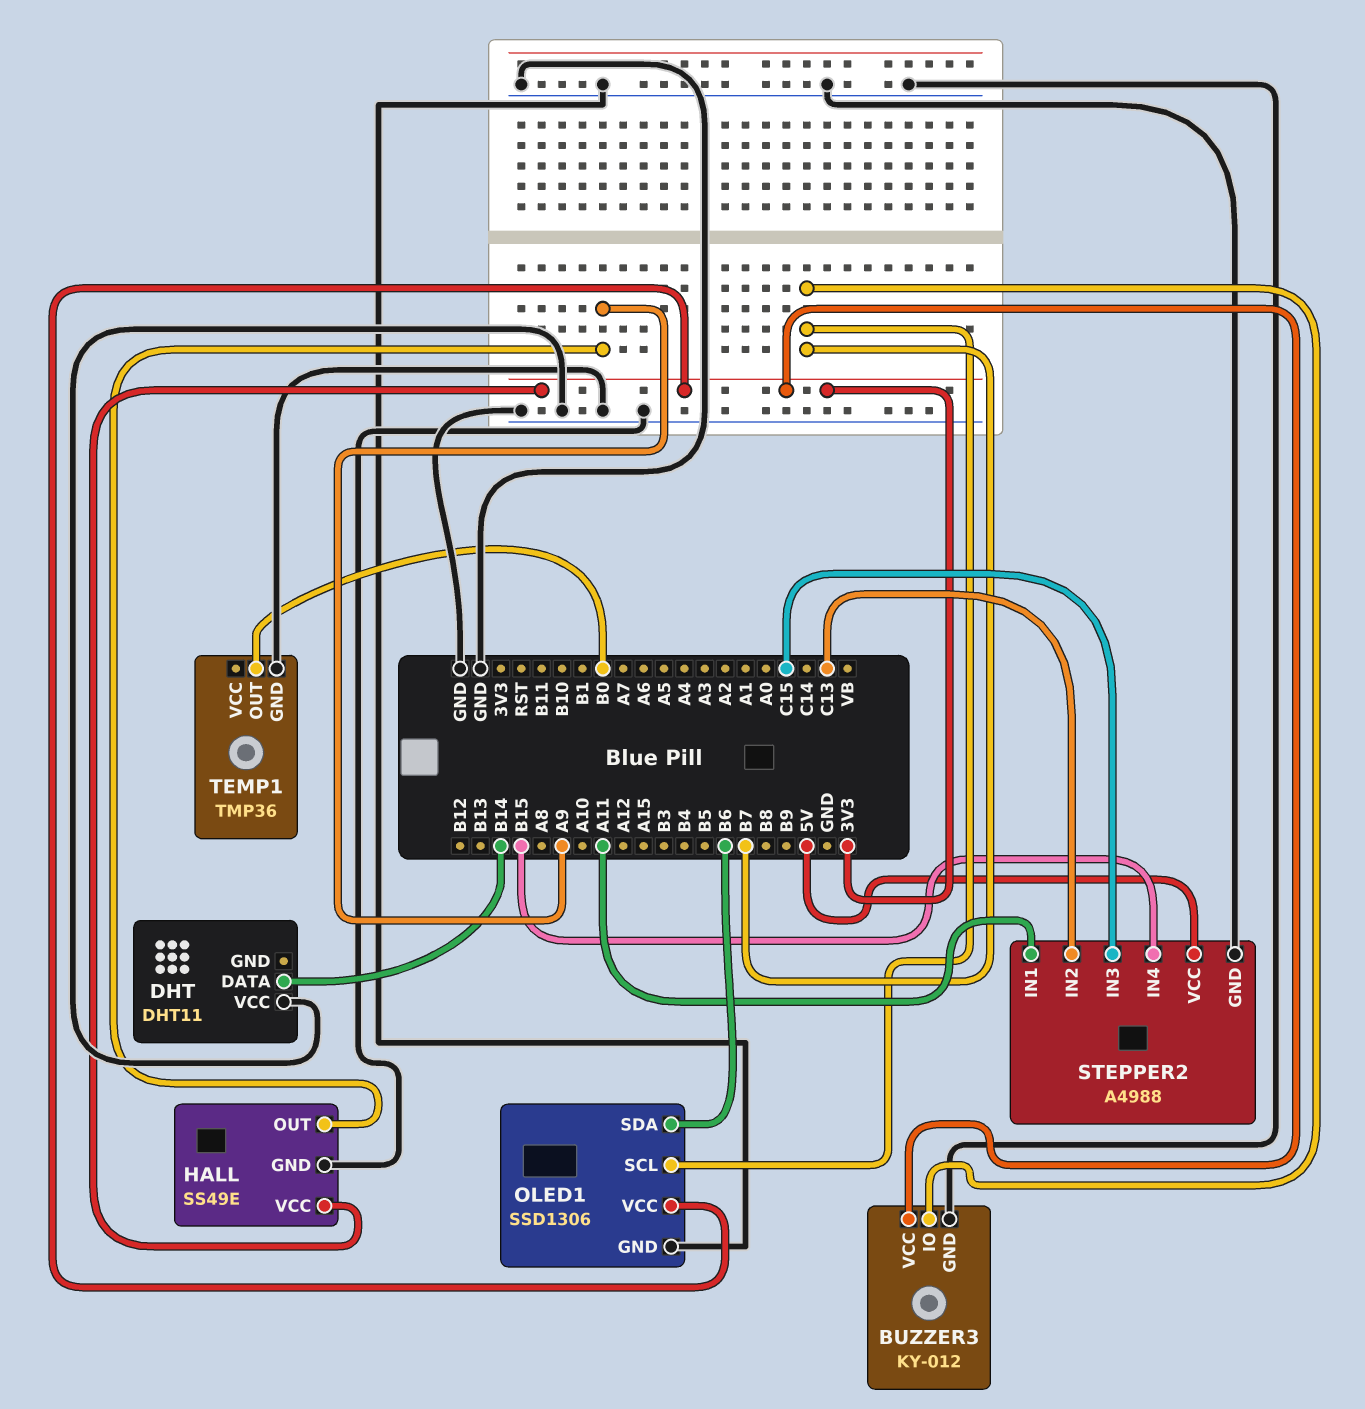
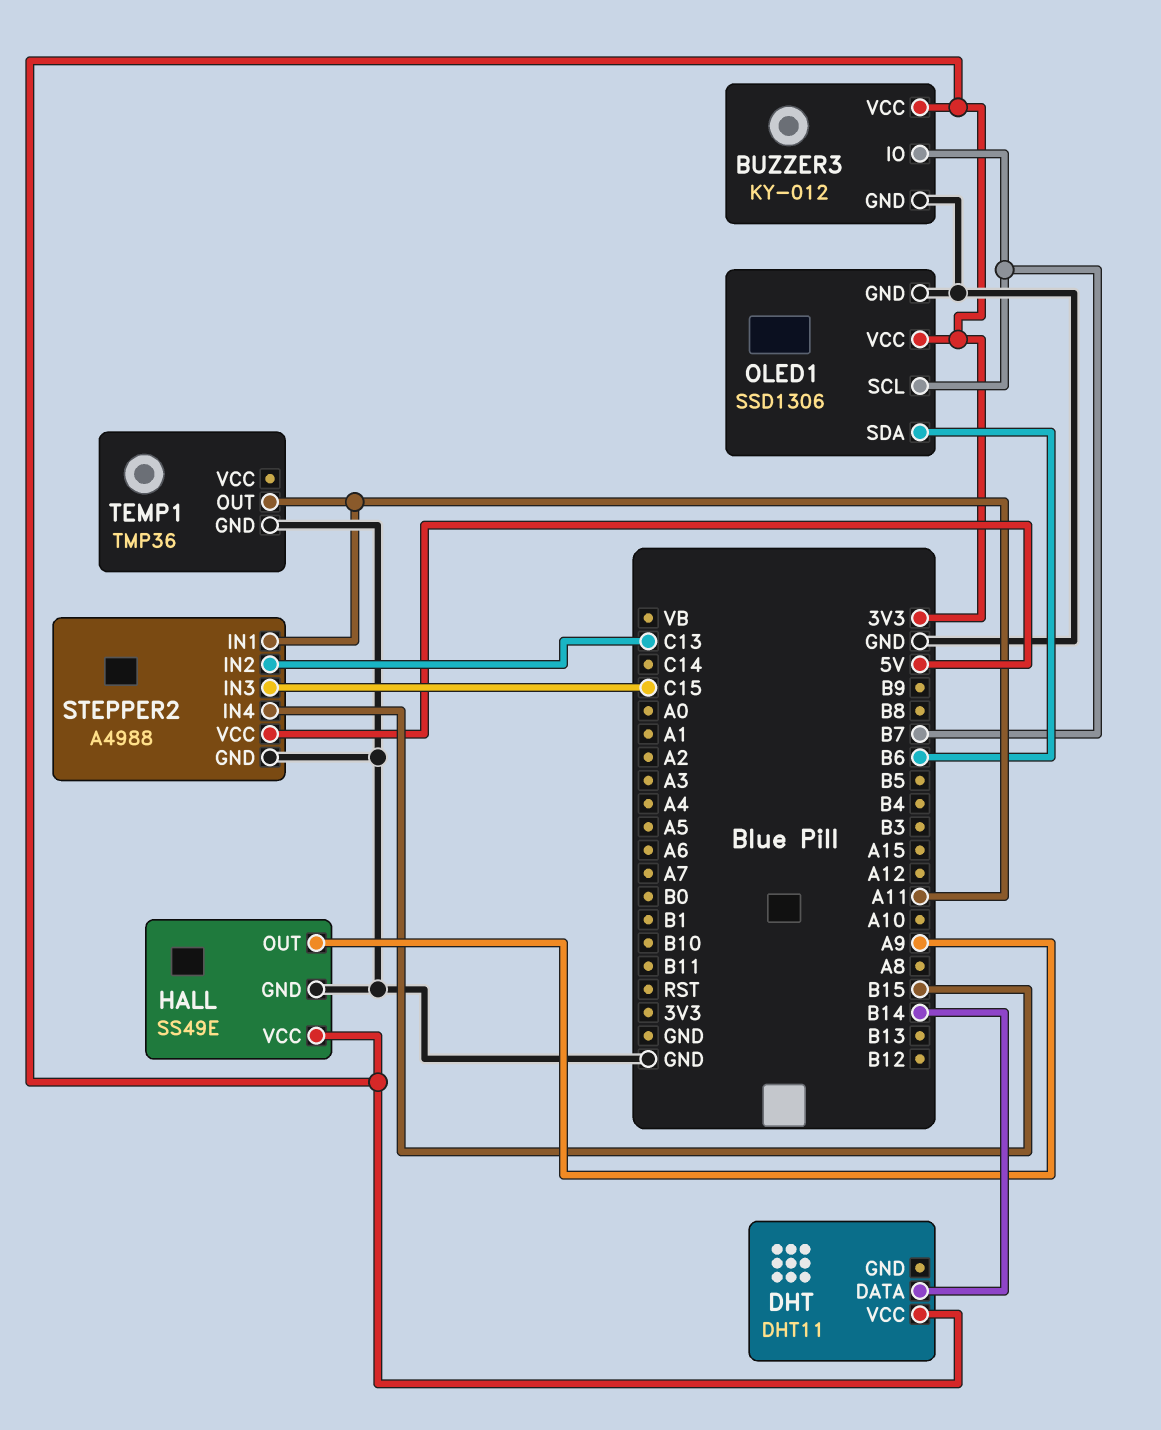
DHT pin VCC: GND -> 3V3
TEMP1 pin OUT: B0 -> A11

